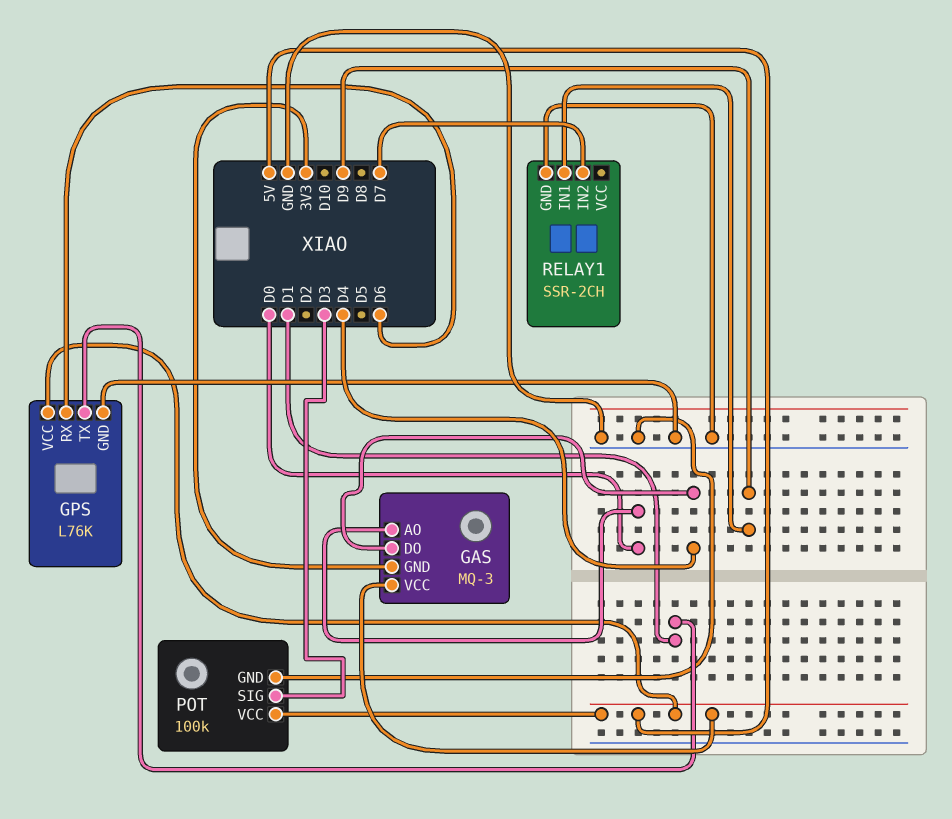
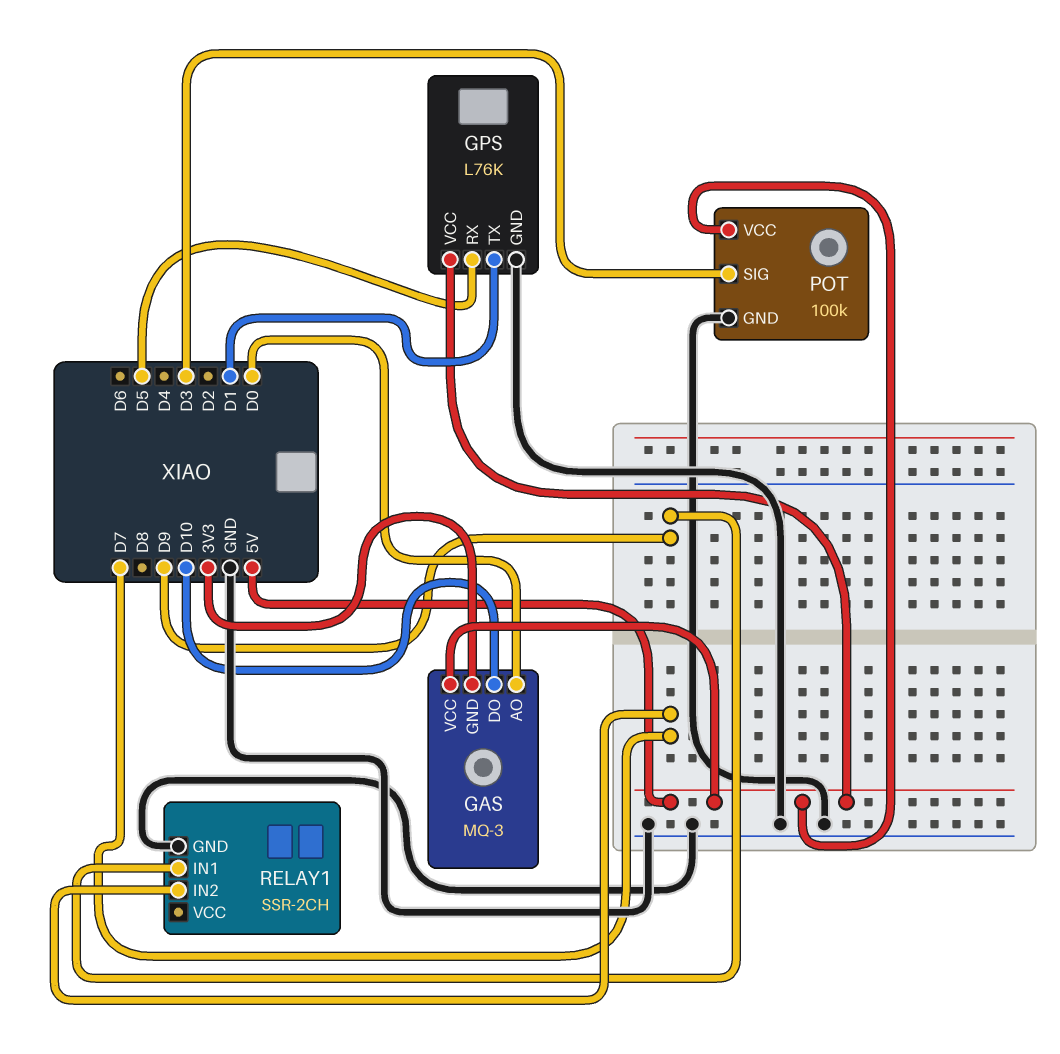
GAS pin DO: D4 -> D10
GPS pin RX: D6 -> D5

